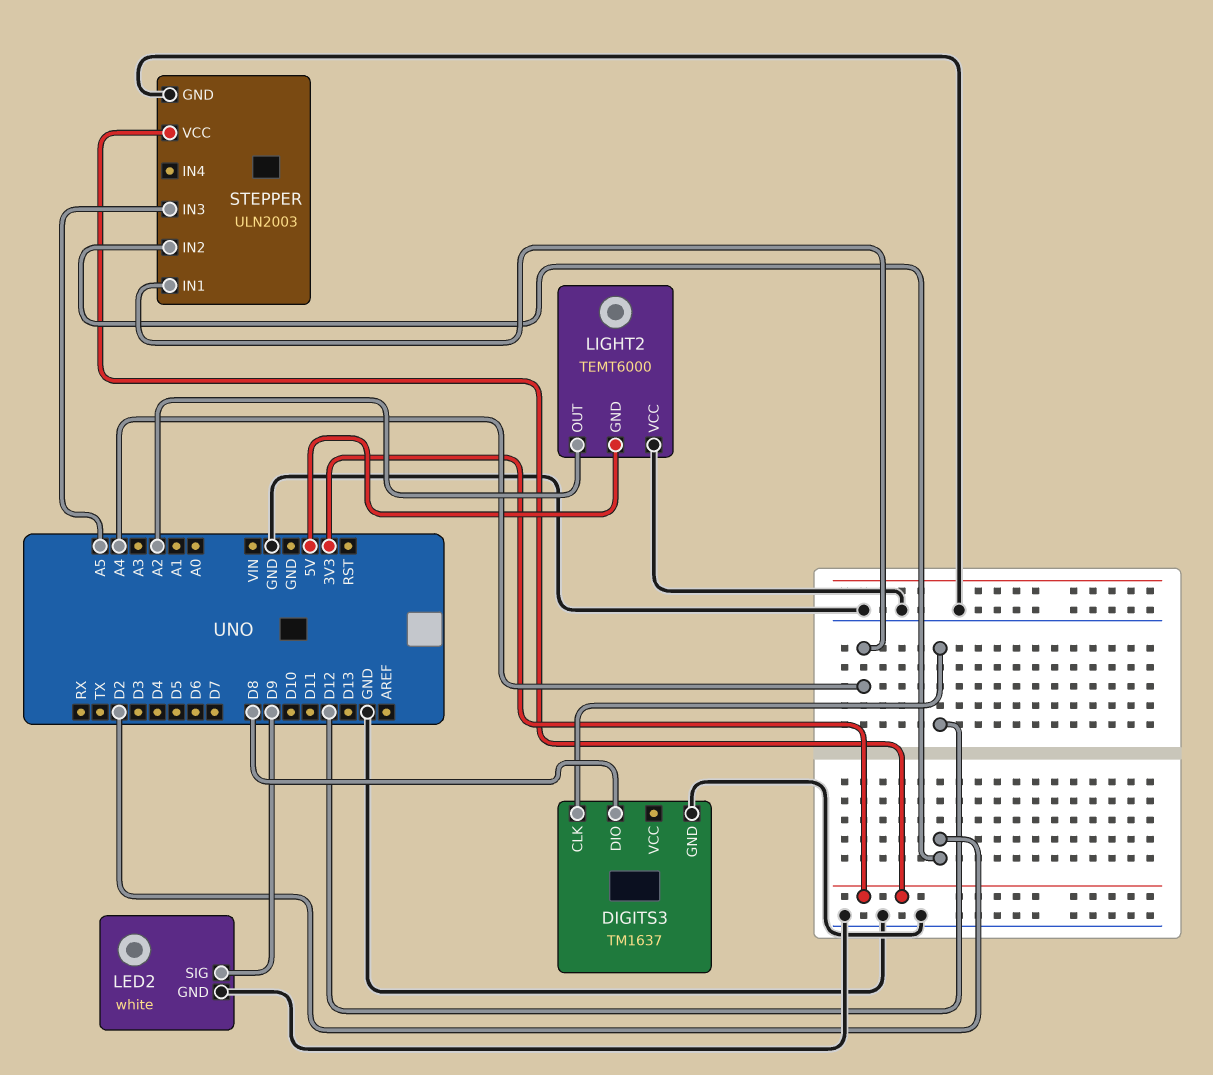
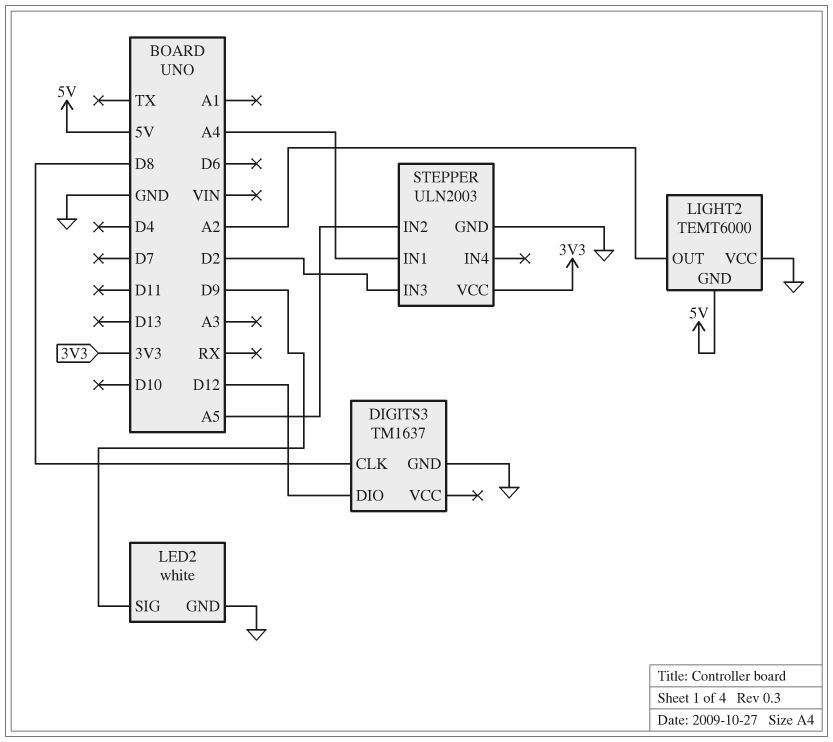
DIGITS3 pin CLK: D12 -> D8
DIGITS3 pin DIO: D8 -> D12
STEPPER pin IN2: D2 -> A5
STEPPER pin IN3: A5 -> D2

